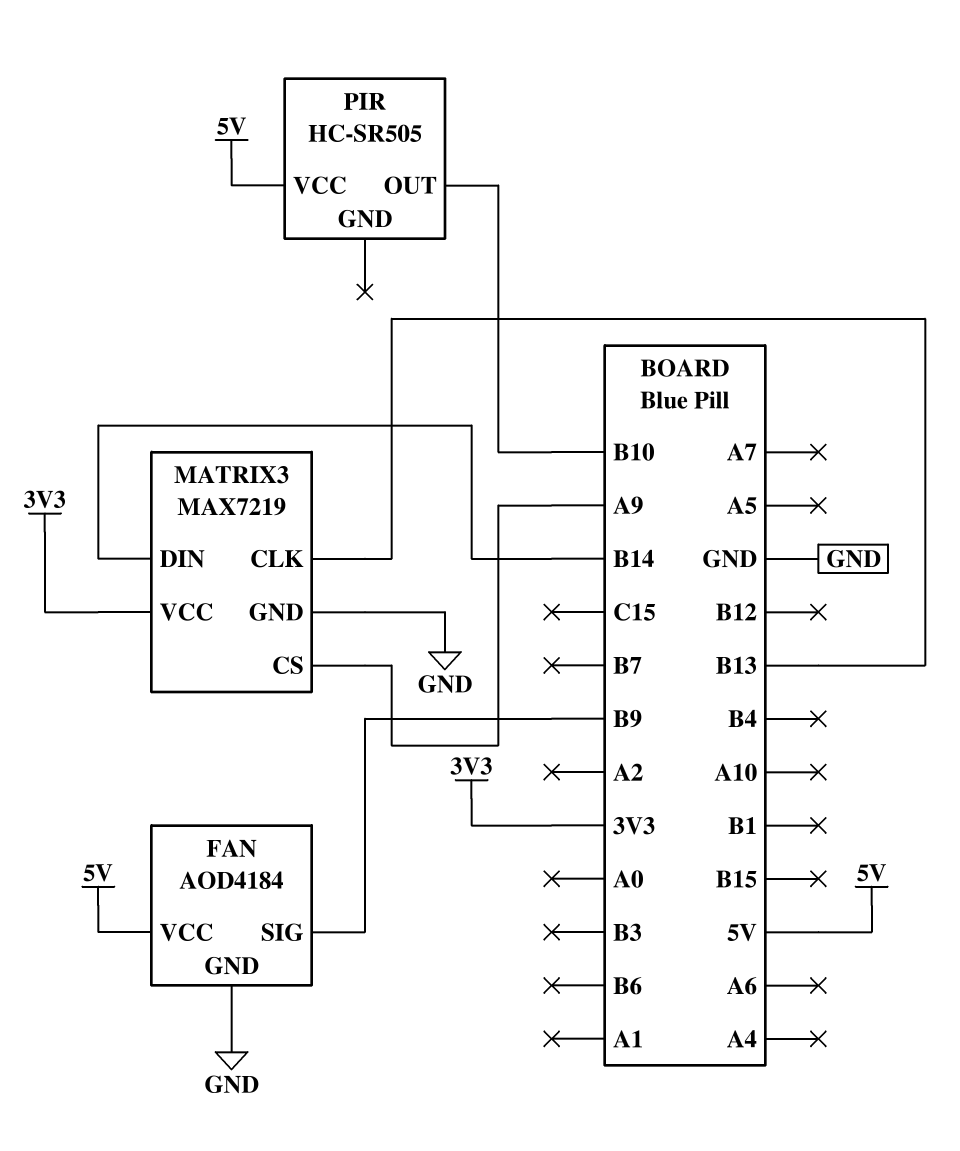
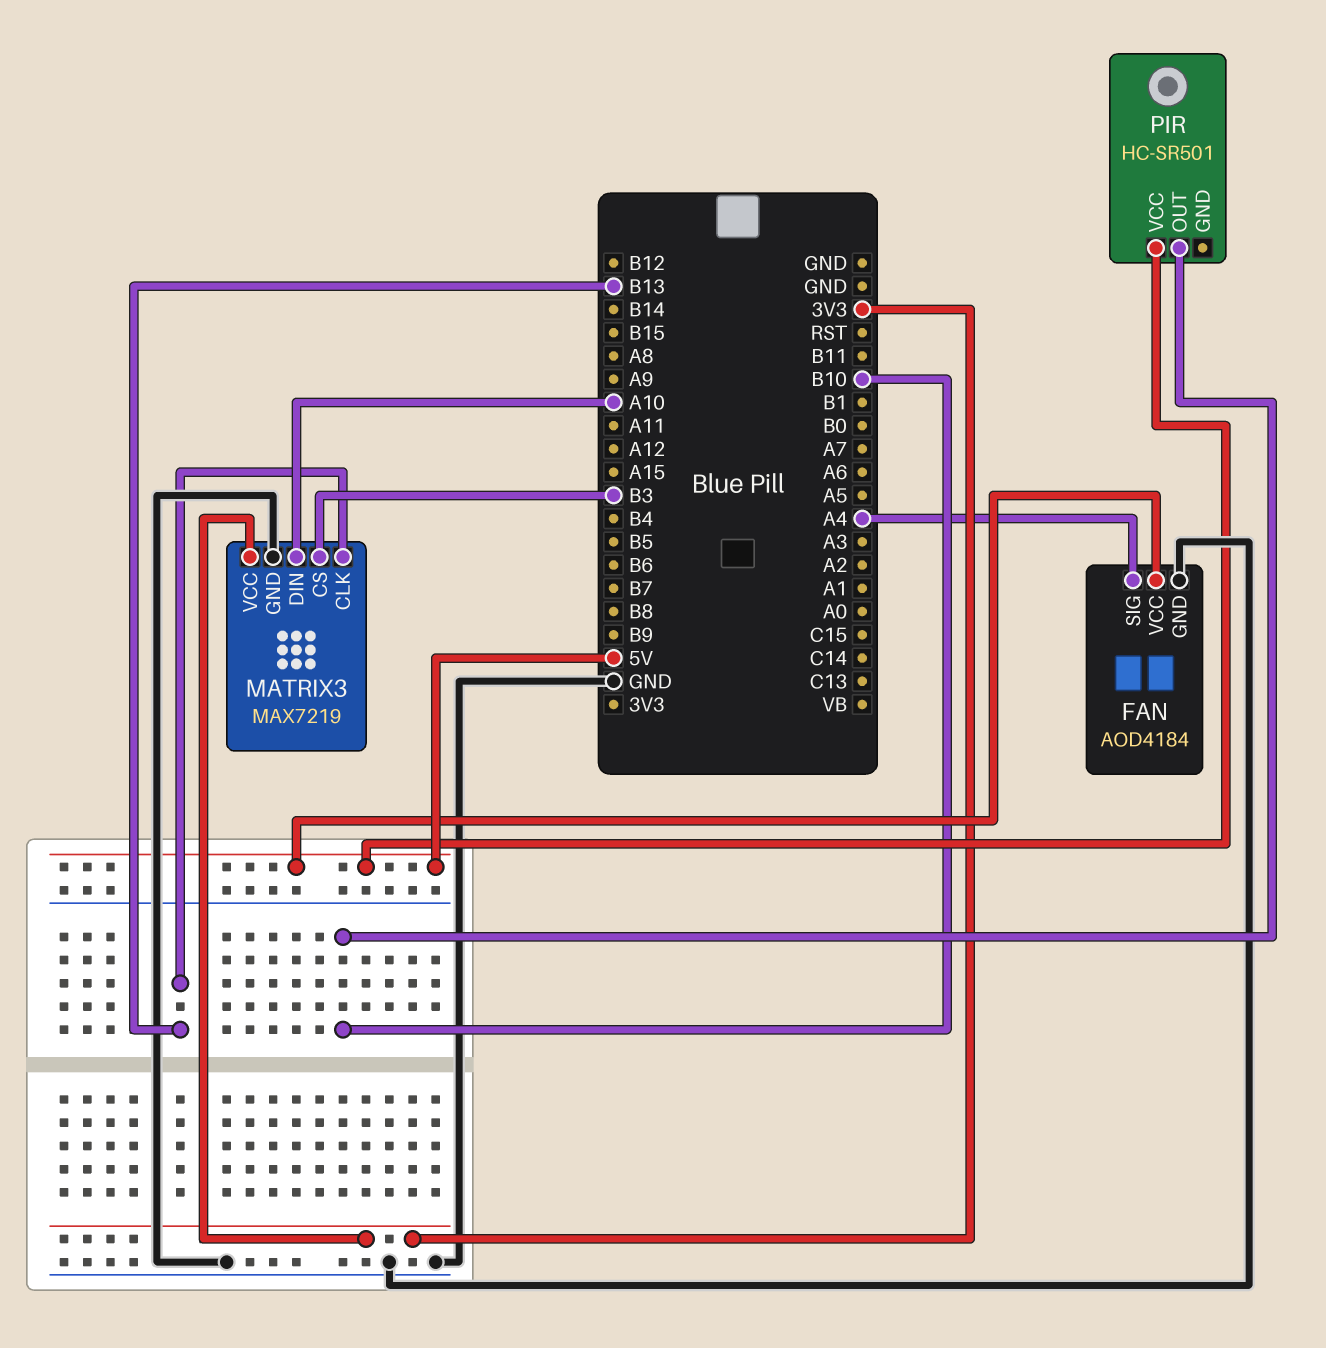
FAN pin SIG: B9 -> A4
MATRIX3 pin CS: A9 -> B3
MATRIX3 pin DIN: B14 -> A10
PIR: HC-SR505 -> HC-SR501

